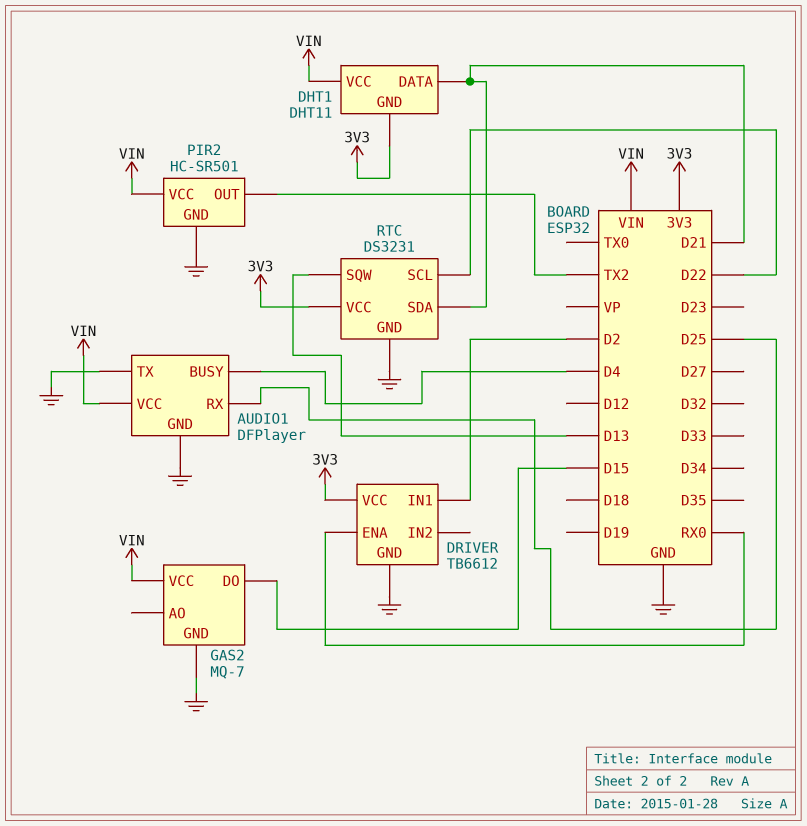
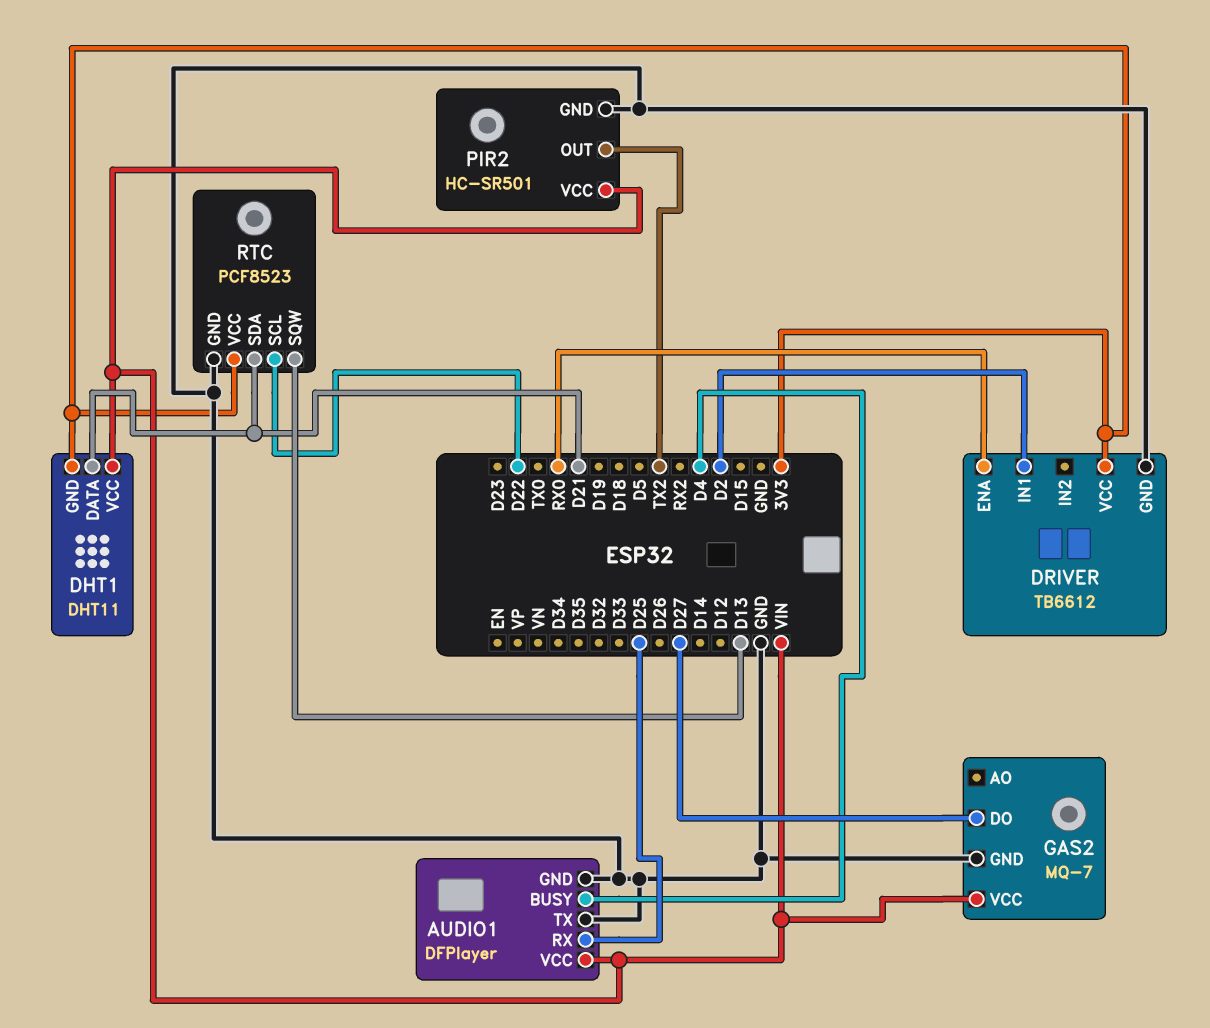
GAS2 pin DO: D15 -> D27
RTC: DS3231 -> PCF8523

